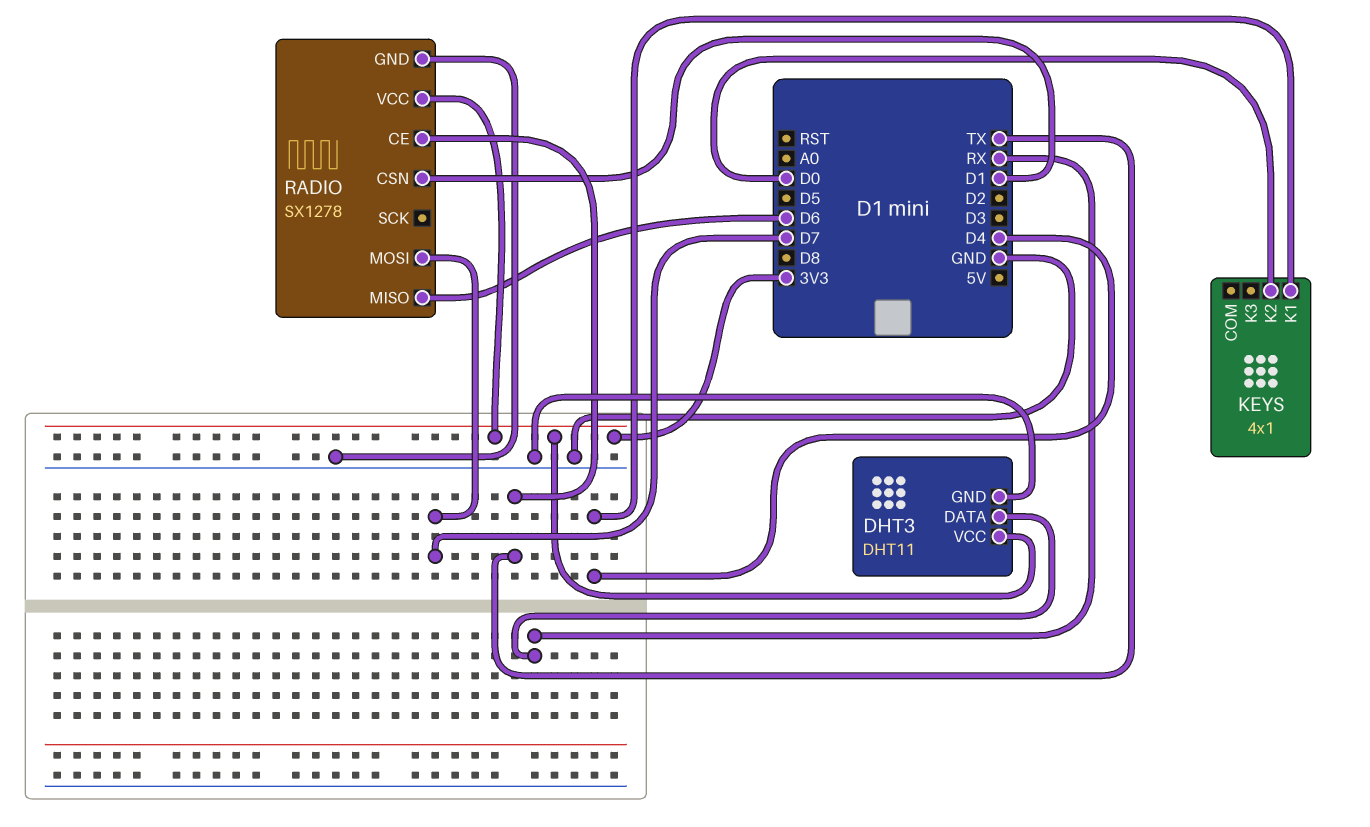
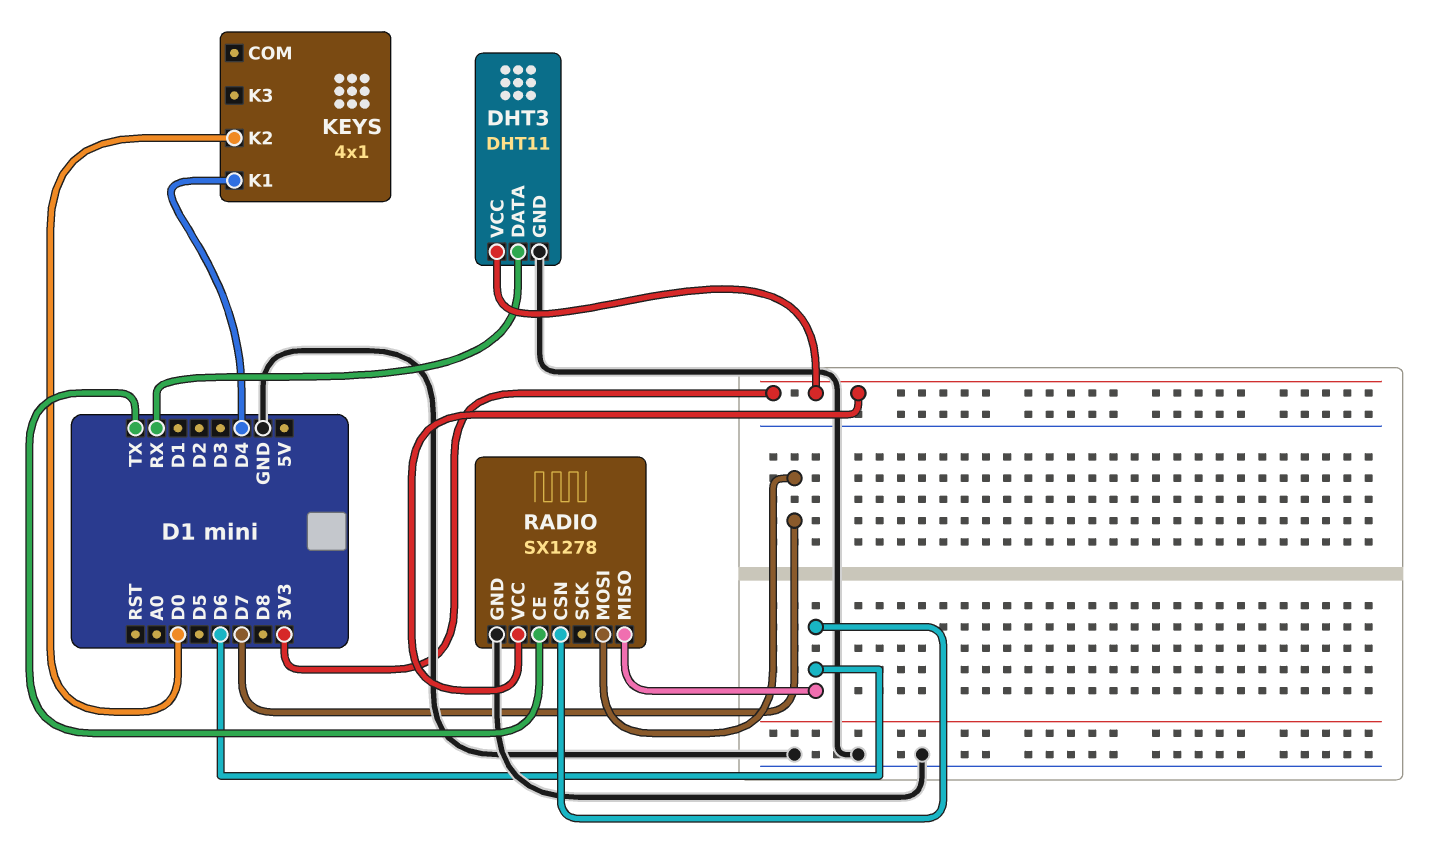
RADIO pin CSN: D1 -> D6

